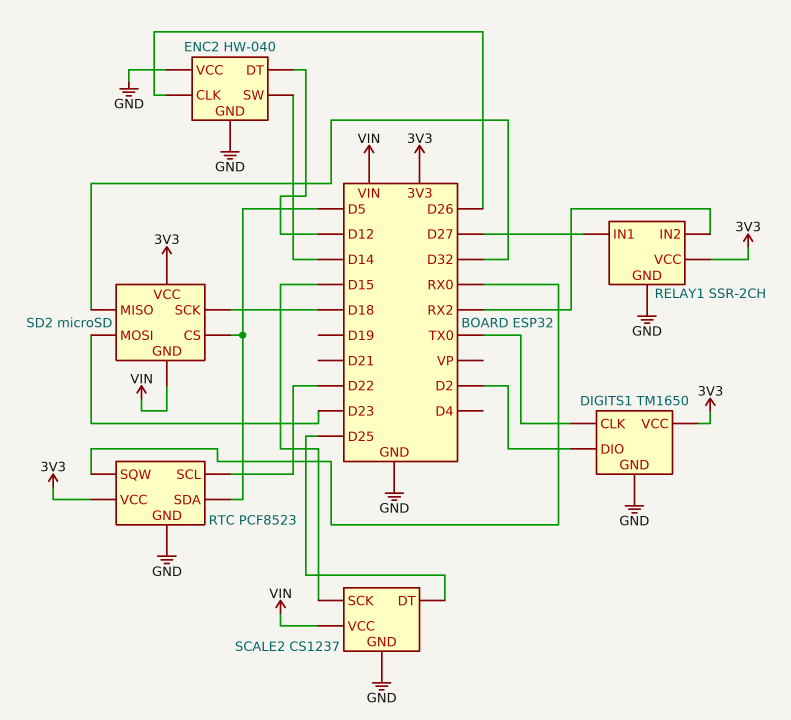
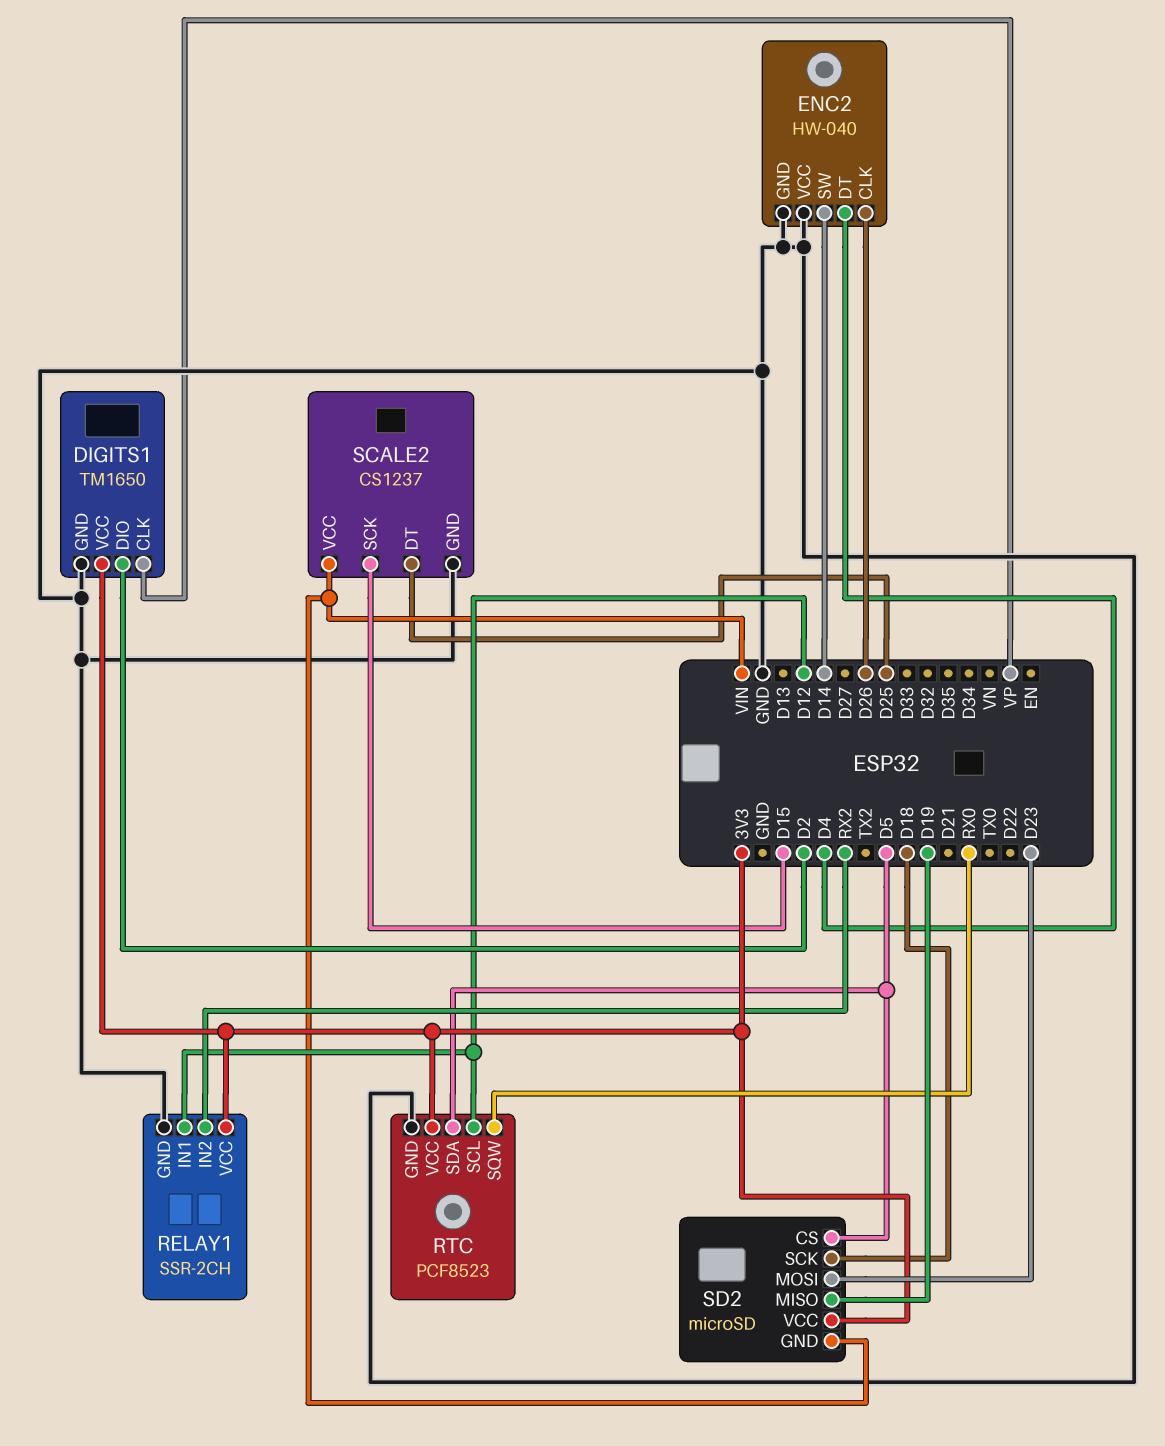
DIGITS1 pin CLK: TX0 -> VP
ENC2 pin DT: D12 -> D4
RELAY1 pin IN1: D27 -> D12
RTC pin SCL: D22 -> D12
SD2 pin MISO: D32 -> D19

